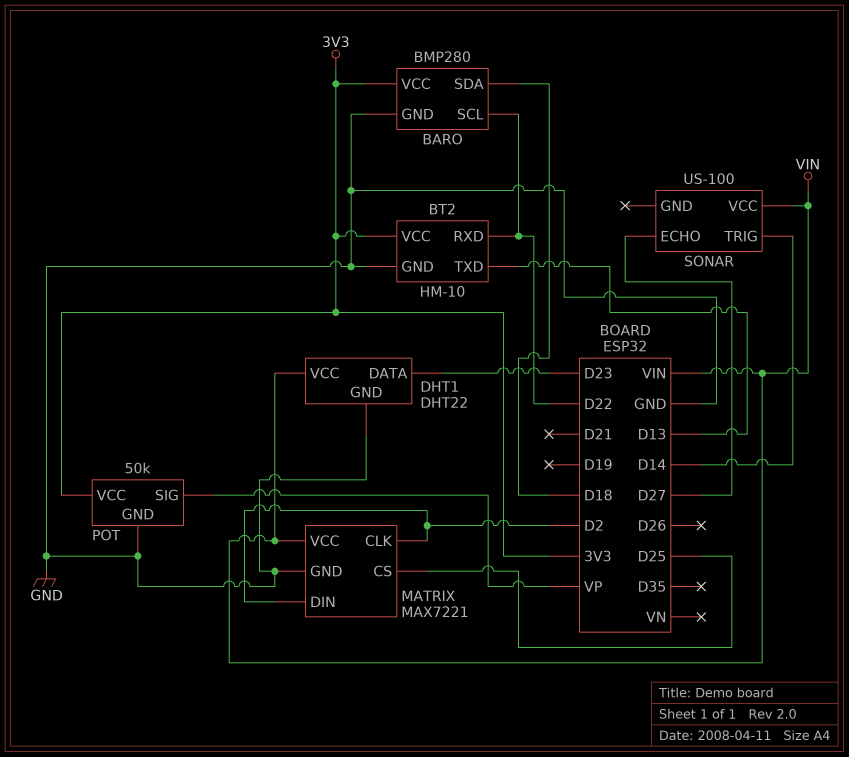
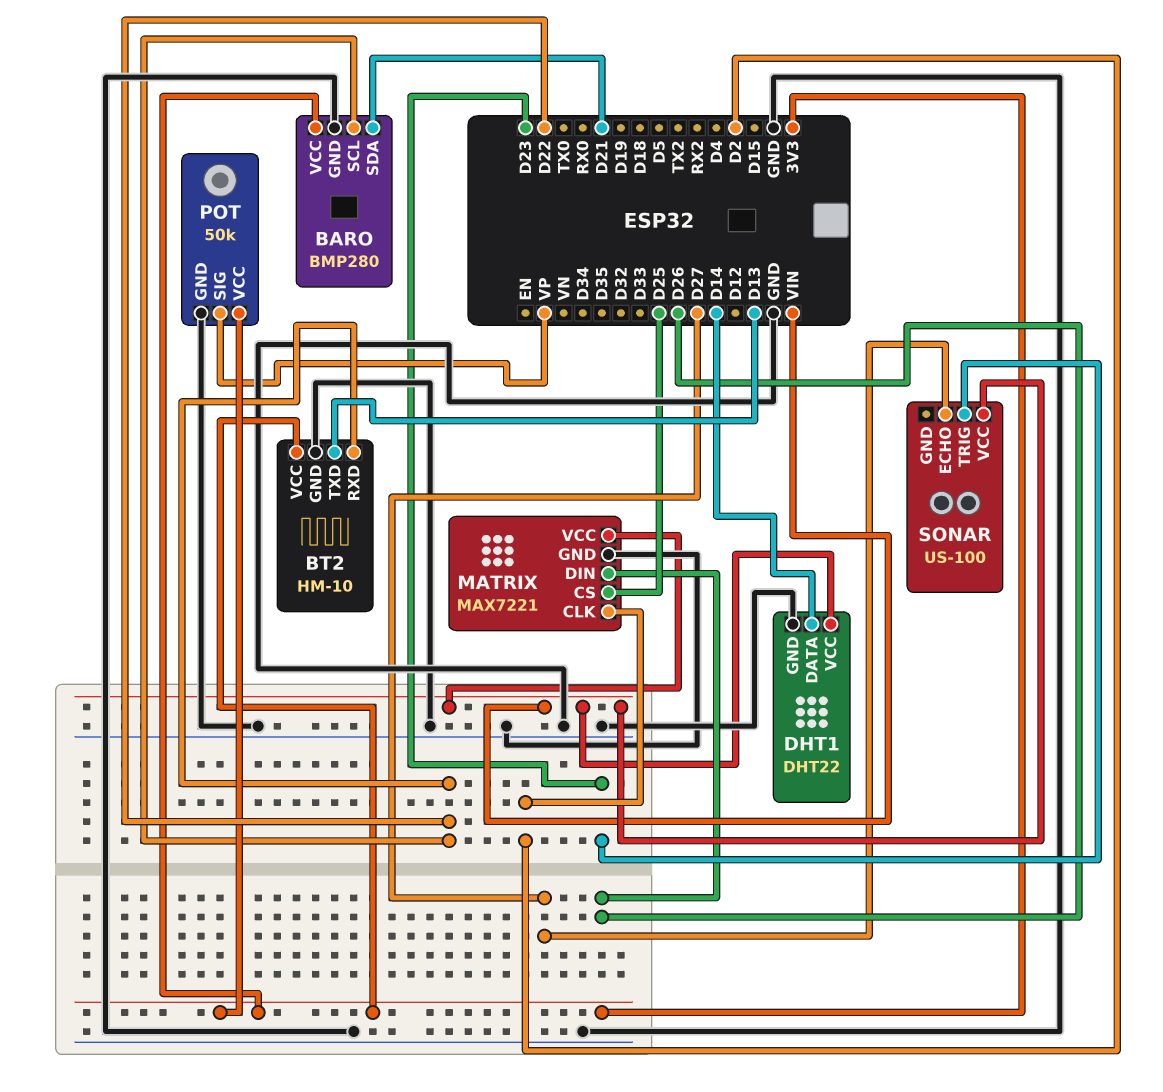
BARO pin SDA: D18 -> D21
DHT1 pin DATA: D23 -> D14
MATRIX pin DIN: D2 -> D26
SONAR pin TRIG: D14 -> D23

